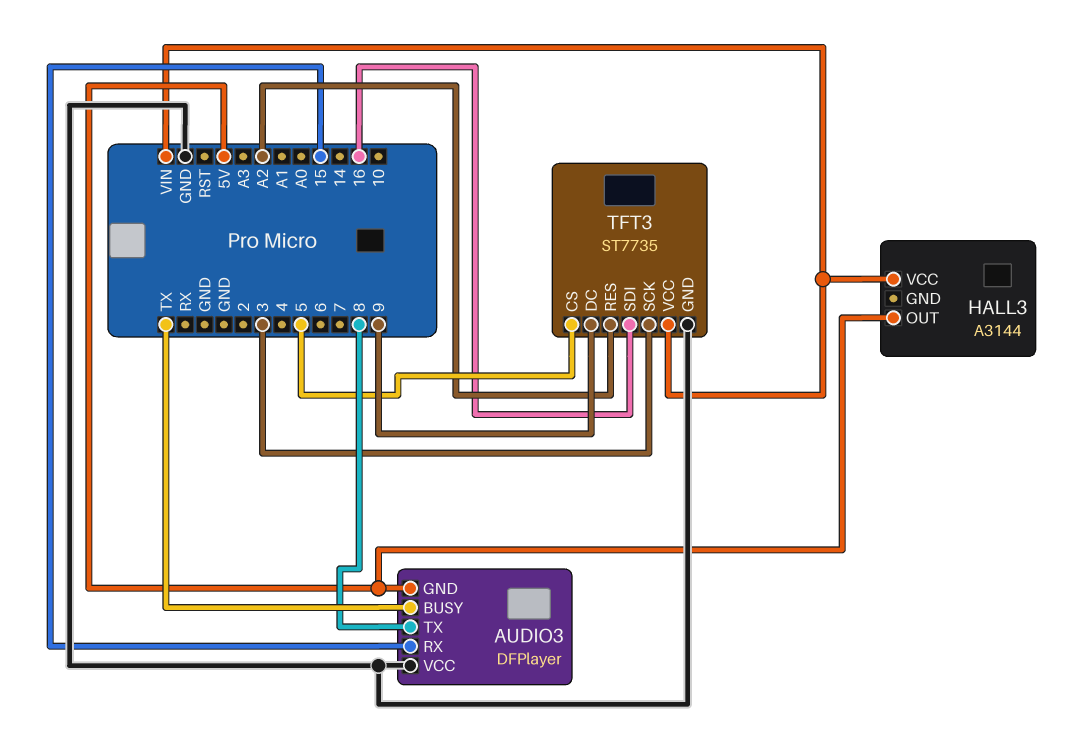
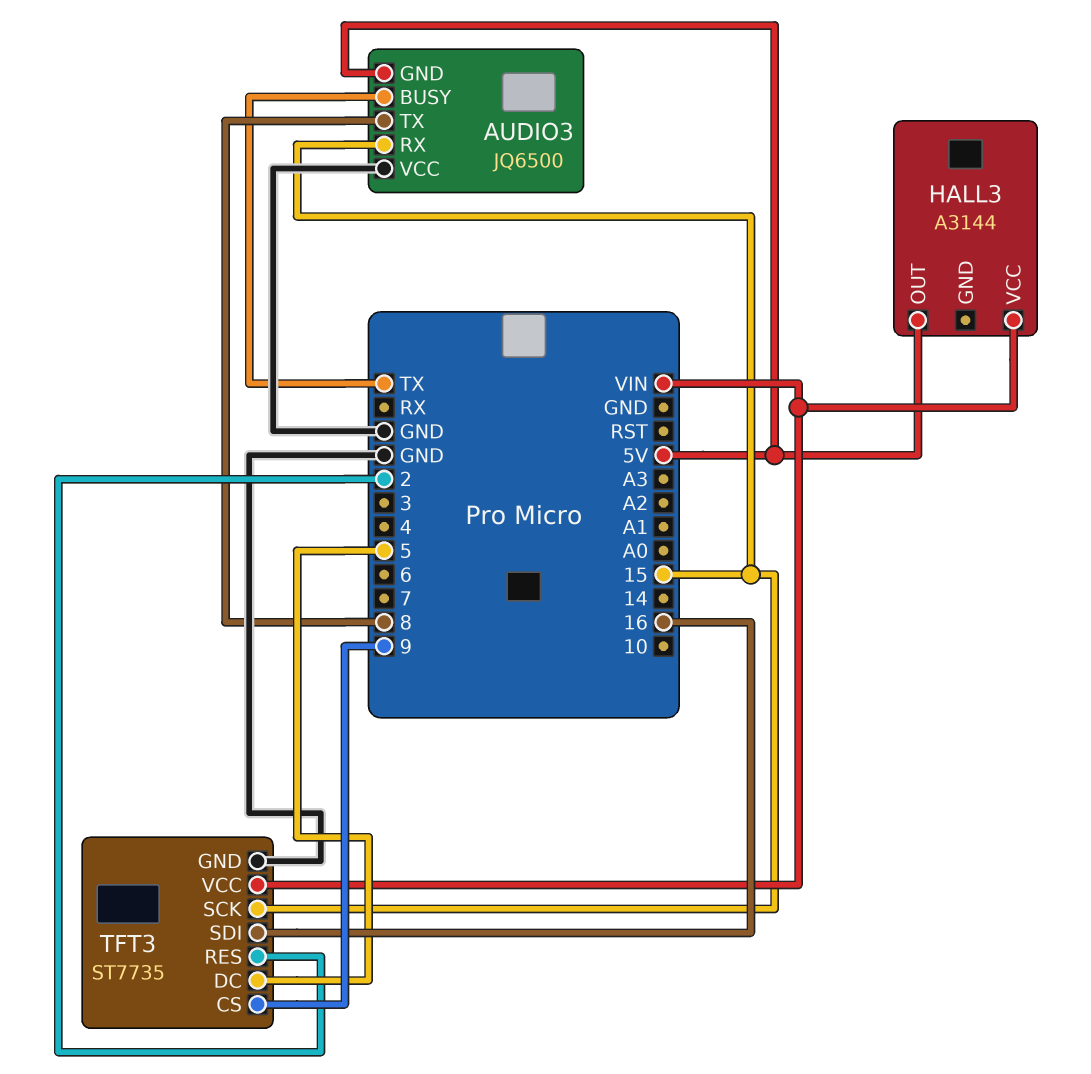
AUDIO3: DFPlayer -> JQ6500
TFT3 pin CS: 5 -> 9
TFT3 pin DC: 9 -> 5
TFT3 pin RES: A2 -> 2
TFT3 pin SCK: 3 -> 15

